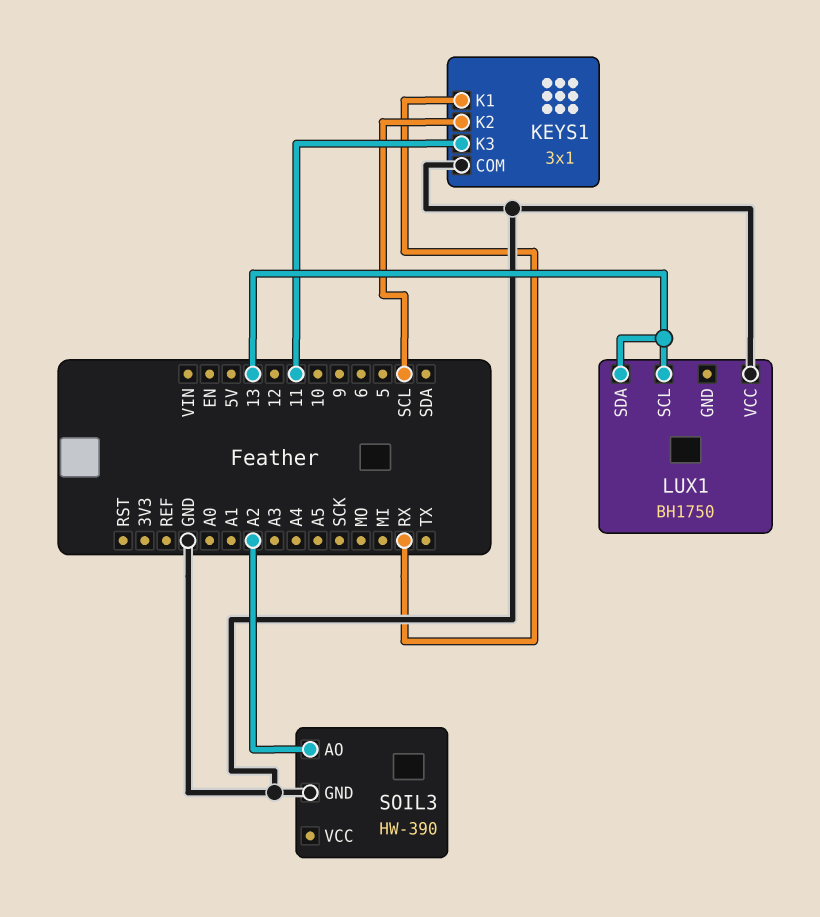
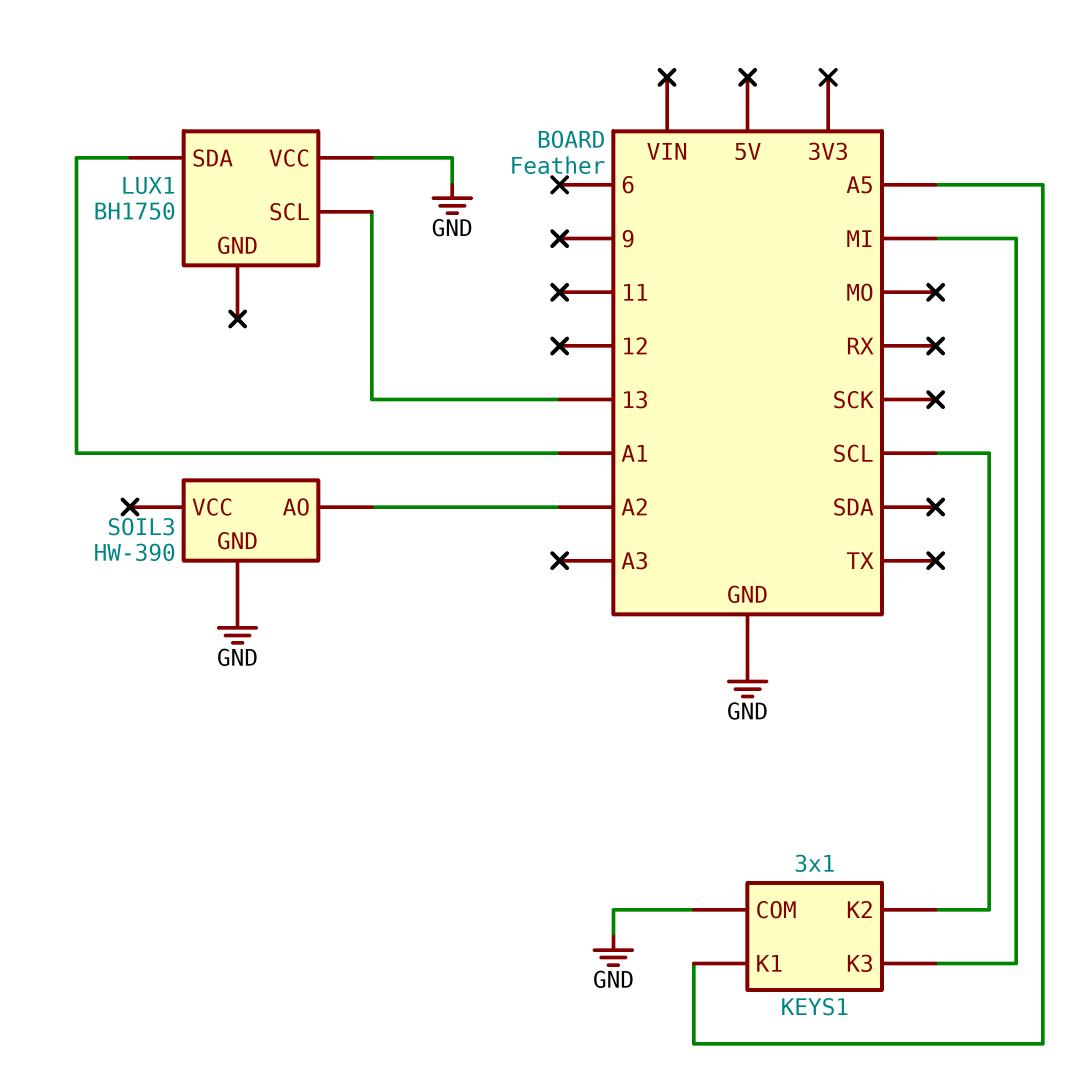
KEYS1 pin K1: RX -> A5
KEYS1 pin K3: 11 -> MI
LUX1 pin SDA: 13 -> A1

